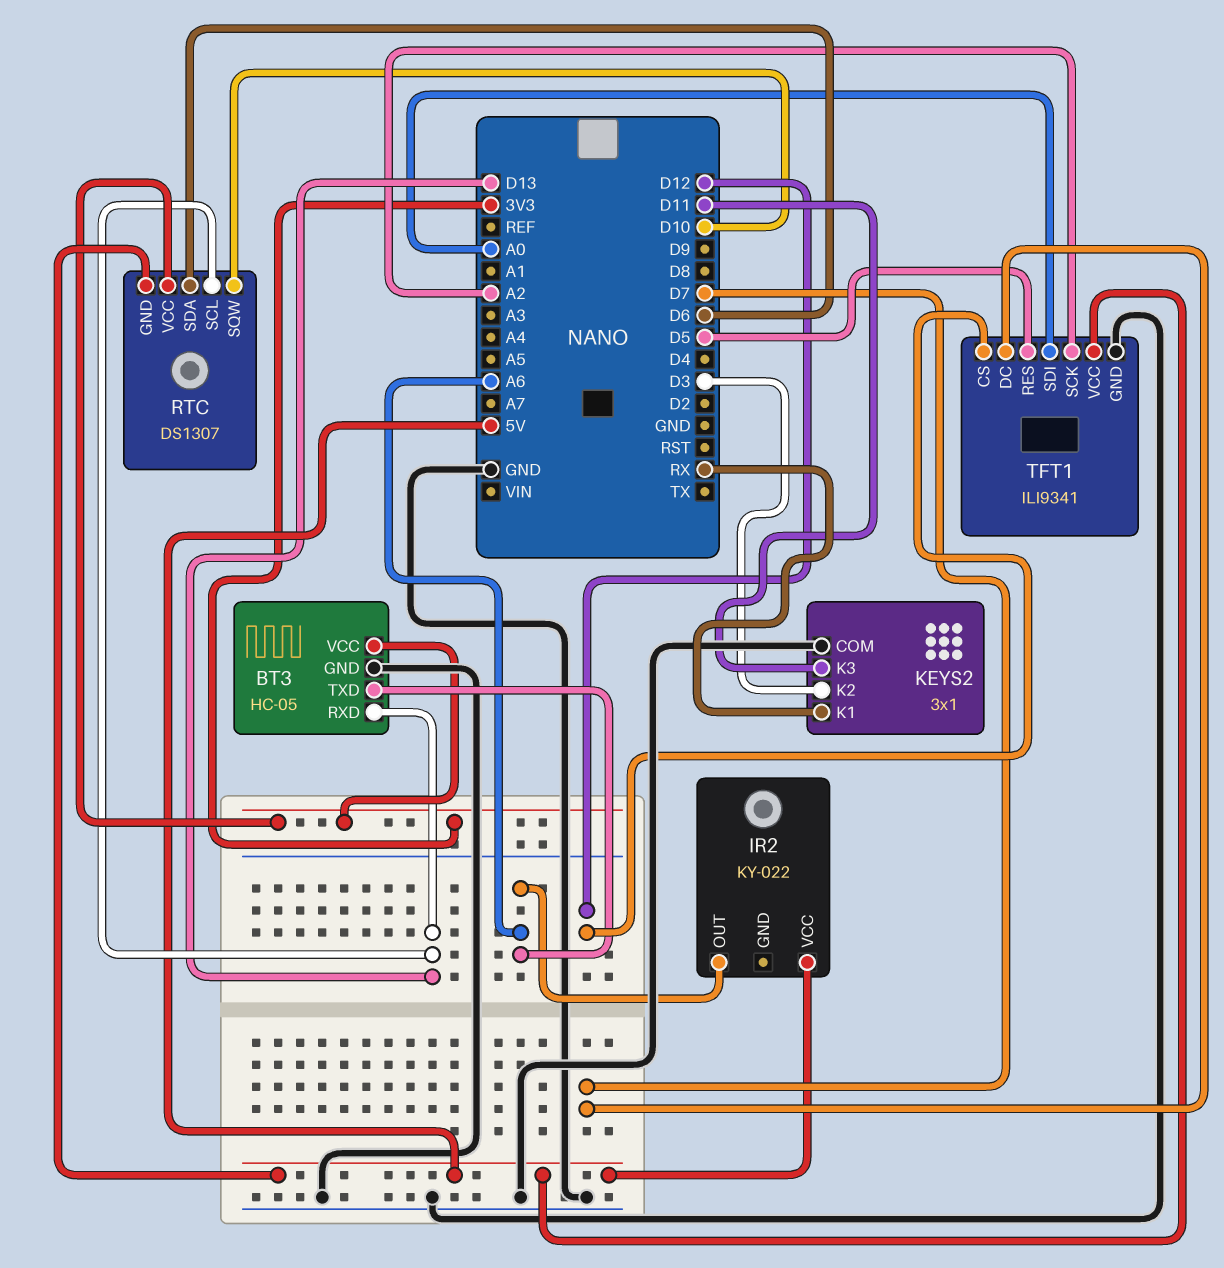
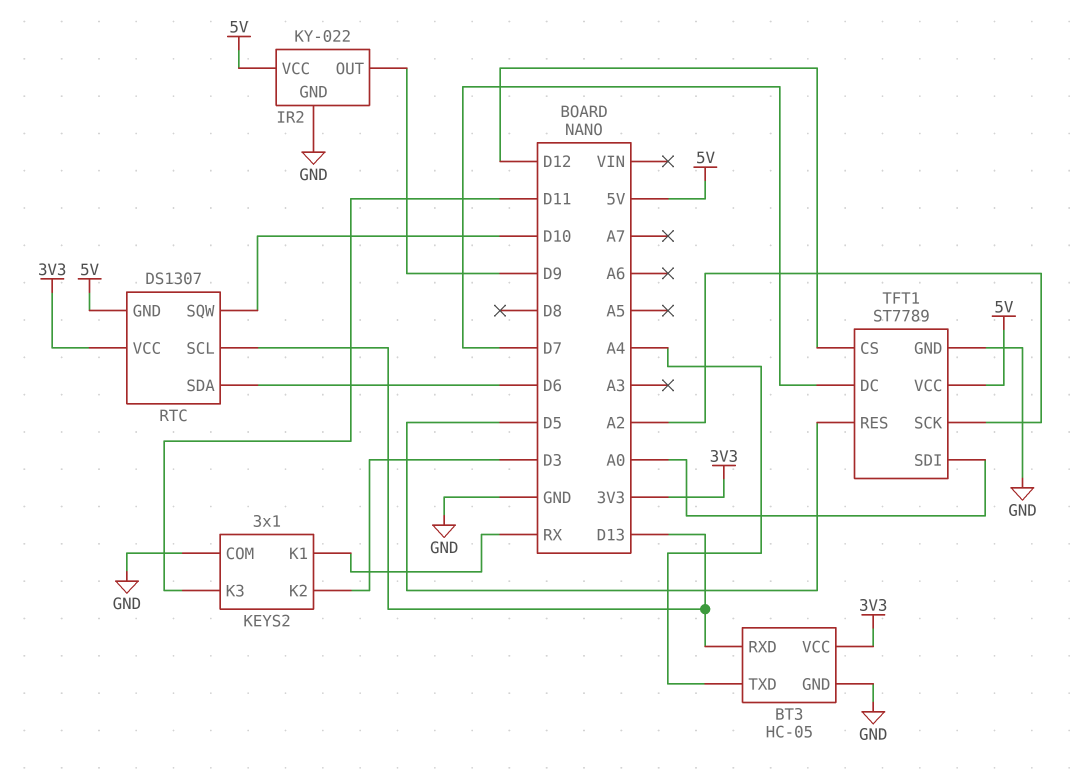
BT3 pin TXD: A6 -> A4
IR2 pin GND: none -> GND
IR2 pin OUT: A6 -> D9
TFT1: ILI9341 -> ST7789

